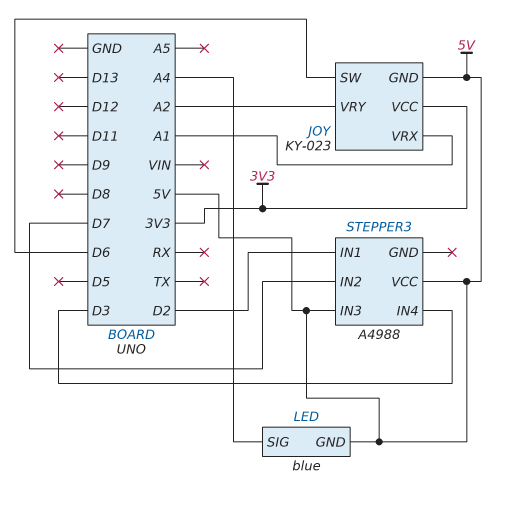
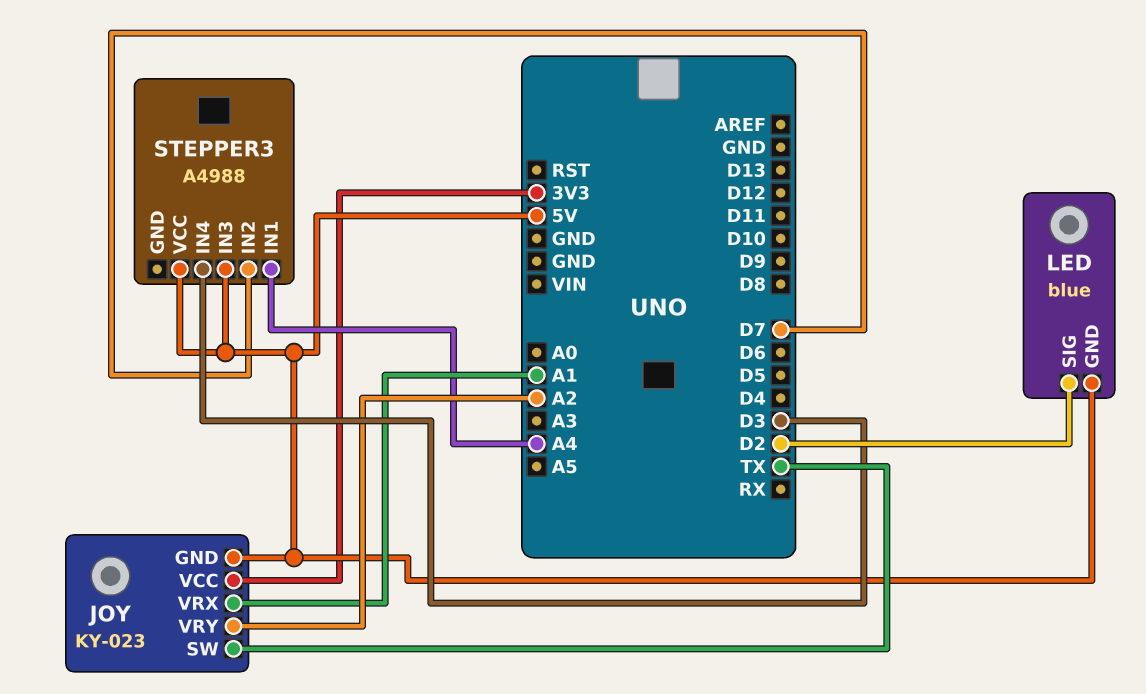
JOY pin SW: D6 -> TX
LED pin SIG: A4 -> D2
STEPPER3 pin IN1: D2 -> A4

